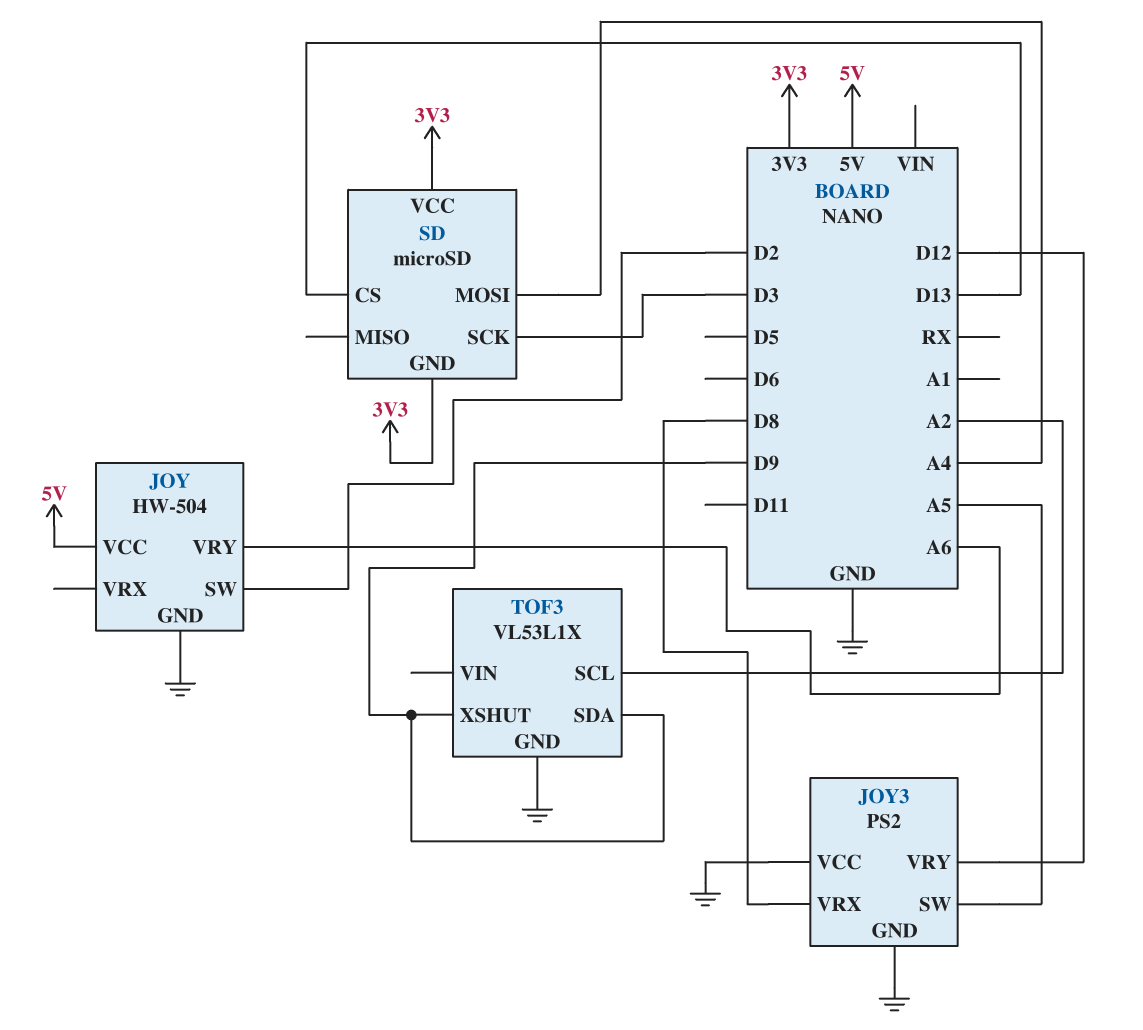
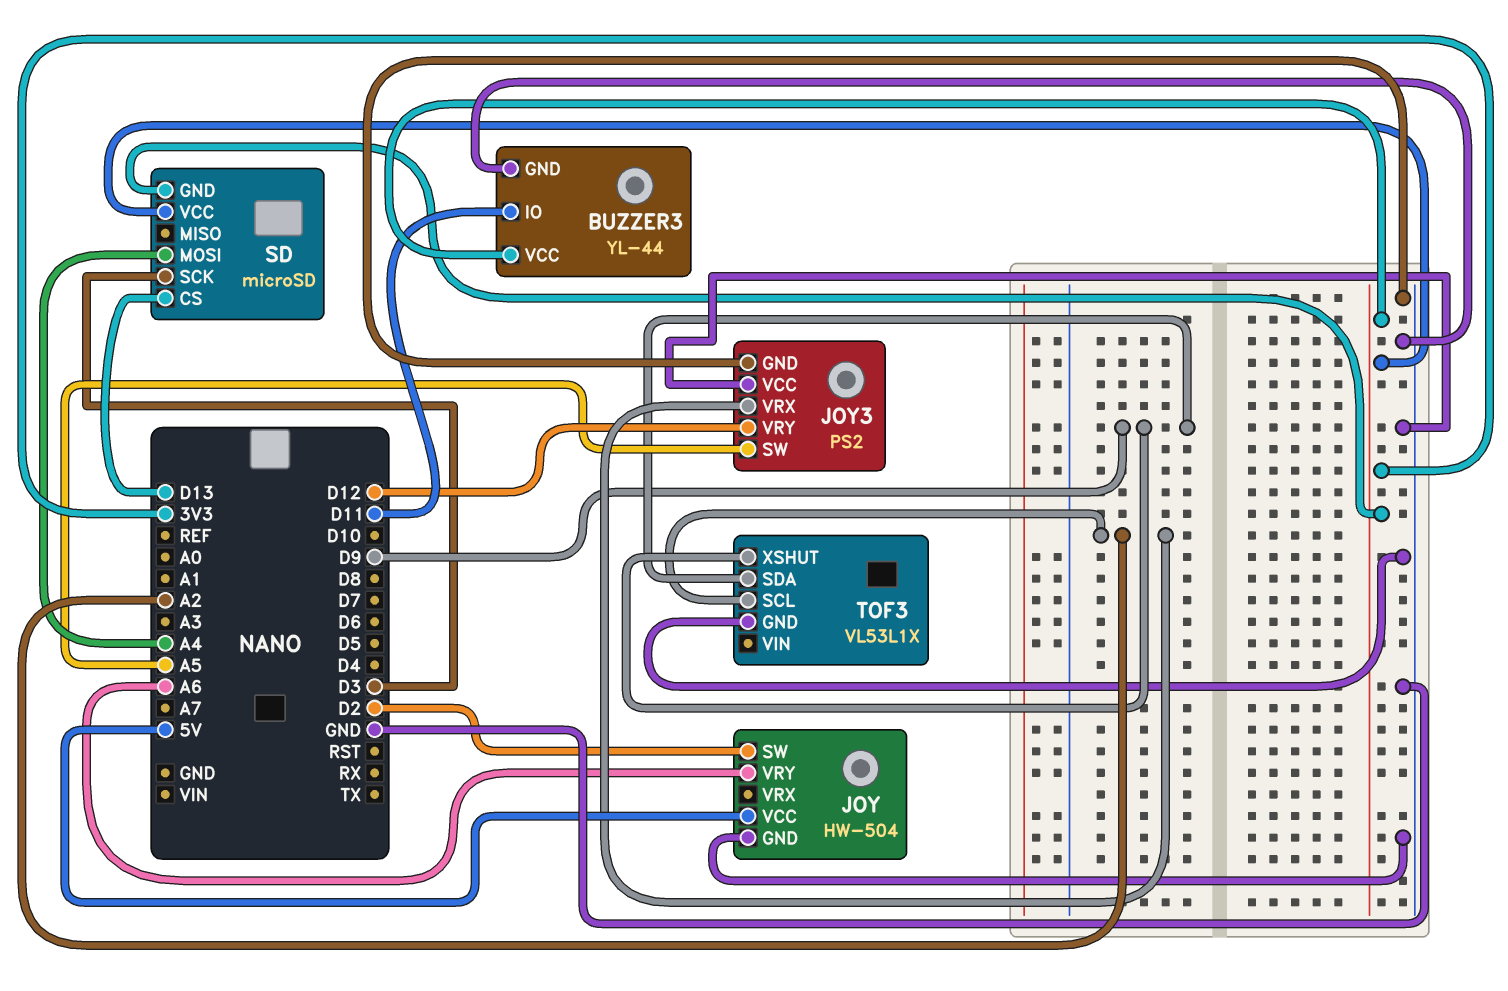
BUZZER3: none -> YL-44
BUZZER3 pin GND: none -> GND
BUZZER3 pin IO: none -> D11
BUZZER3 pin VCC: none -> 3V3
JOY3 pin VRX: D8 -> A2

